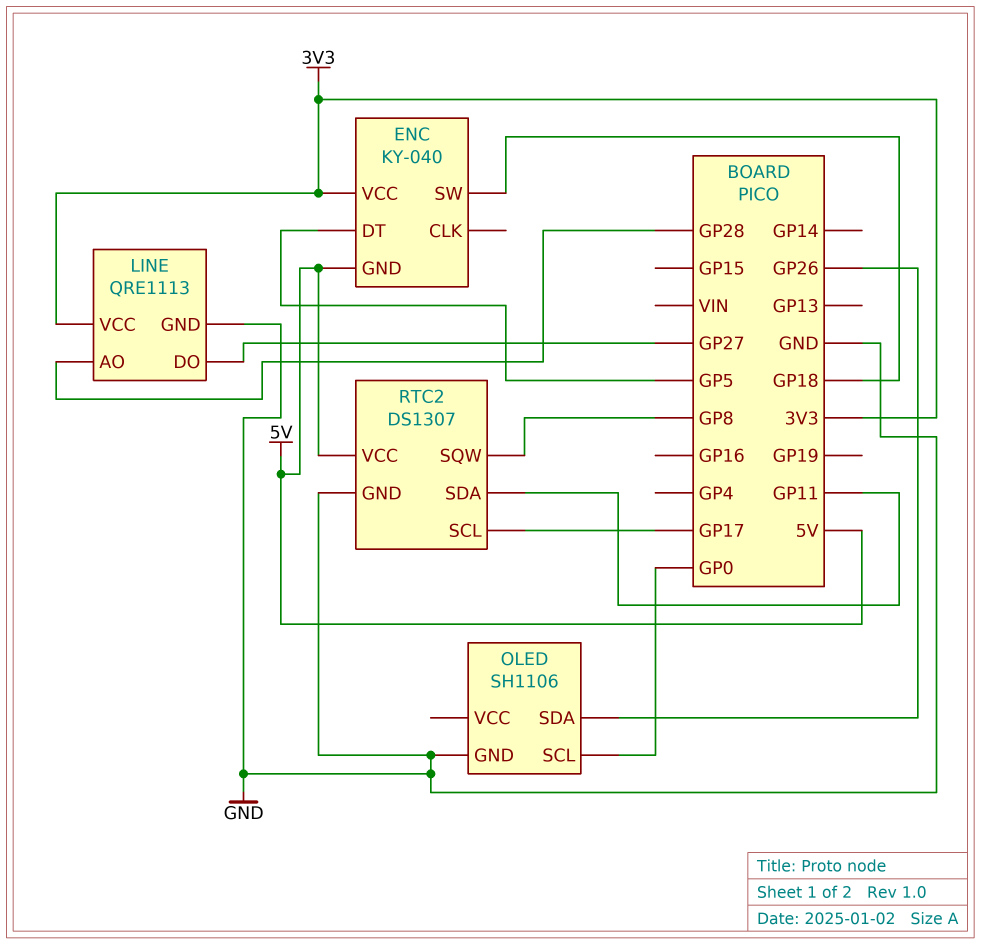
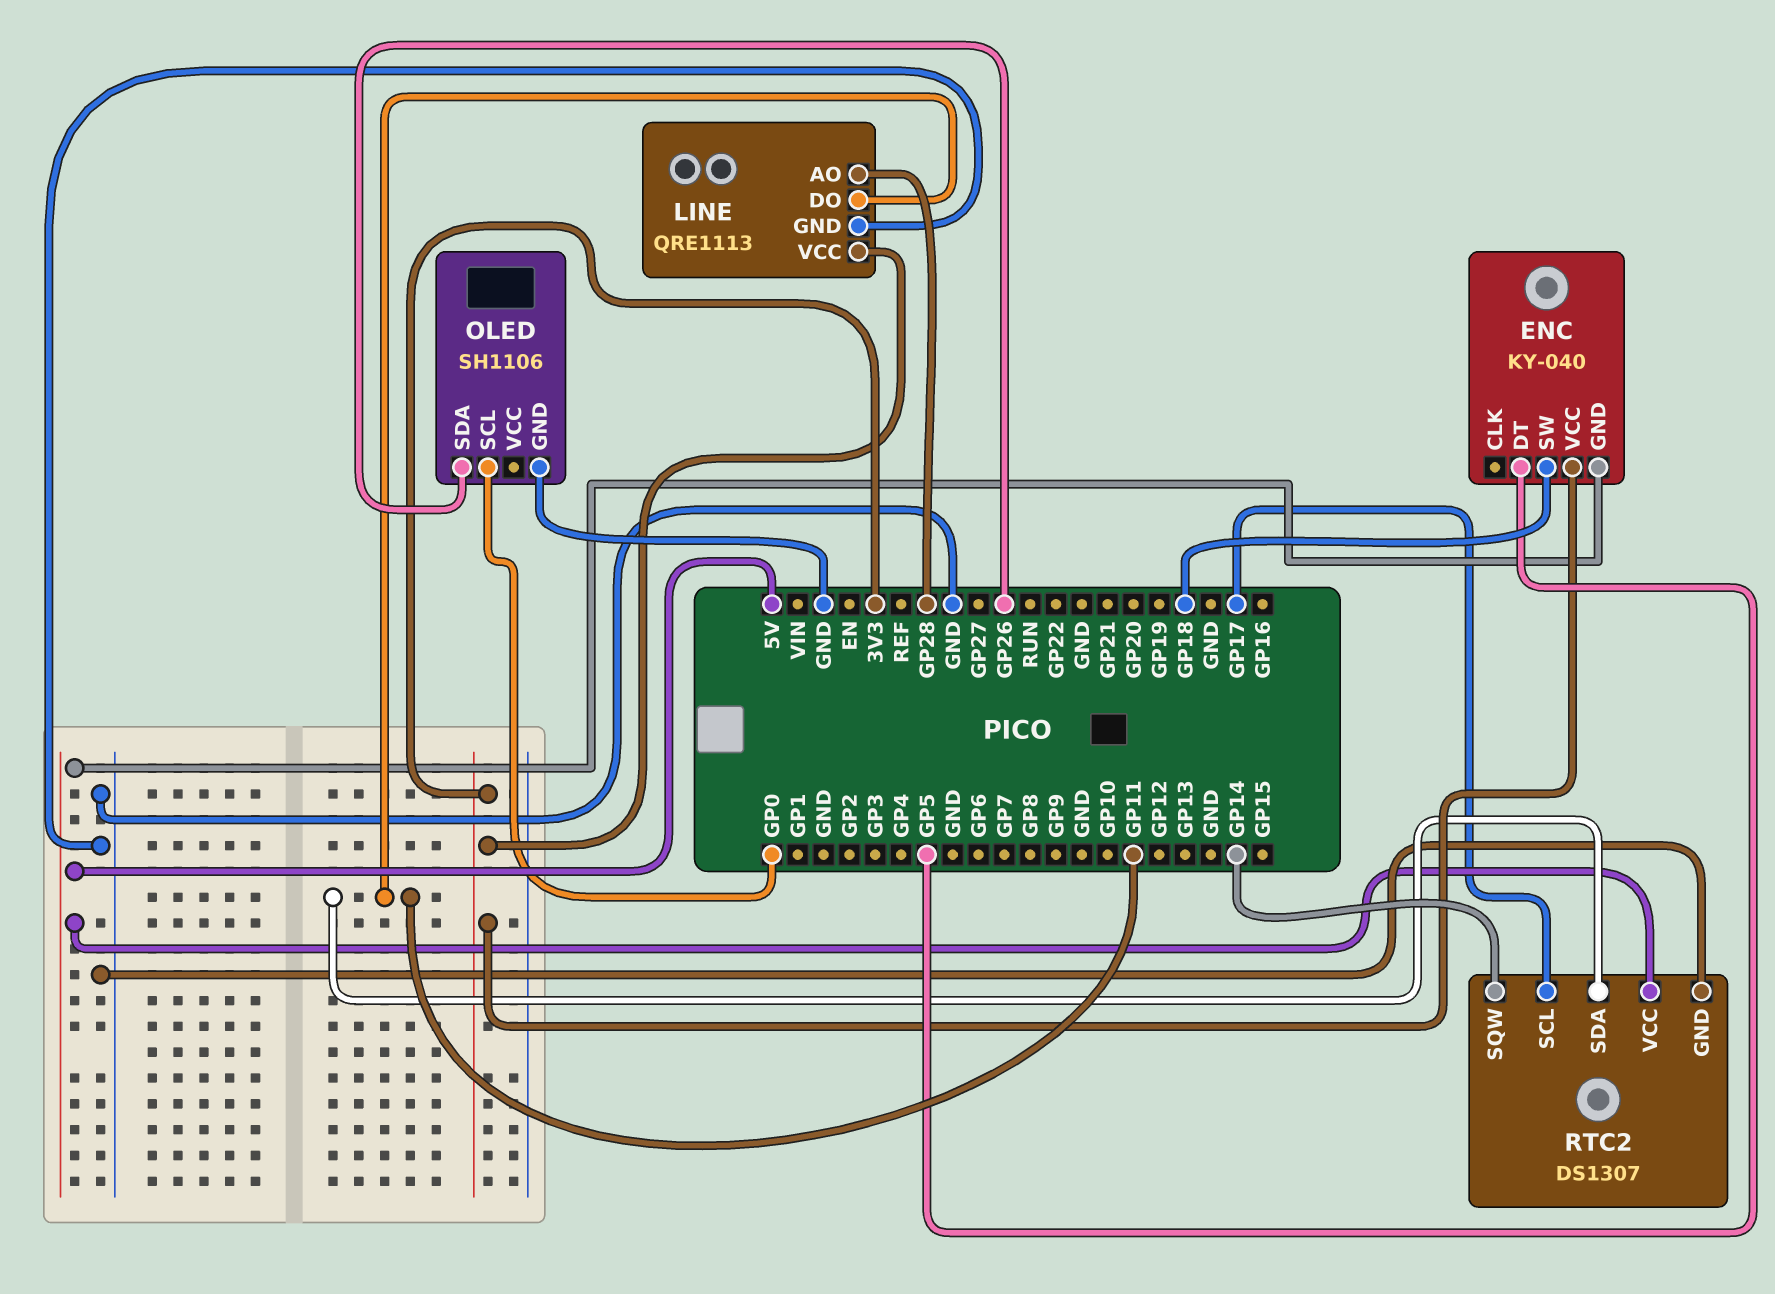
LINE pin DO: GP27 -> GP11
RTC2 pin SQW: GP8 -> GP14

